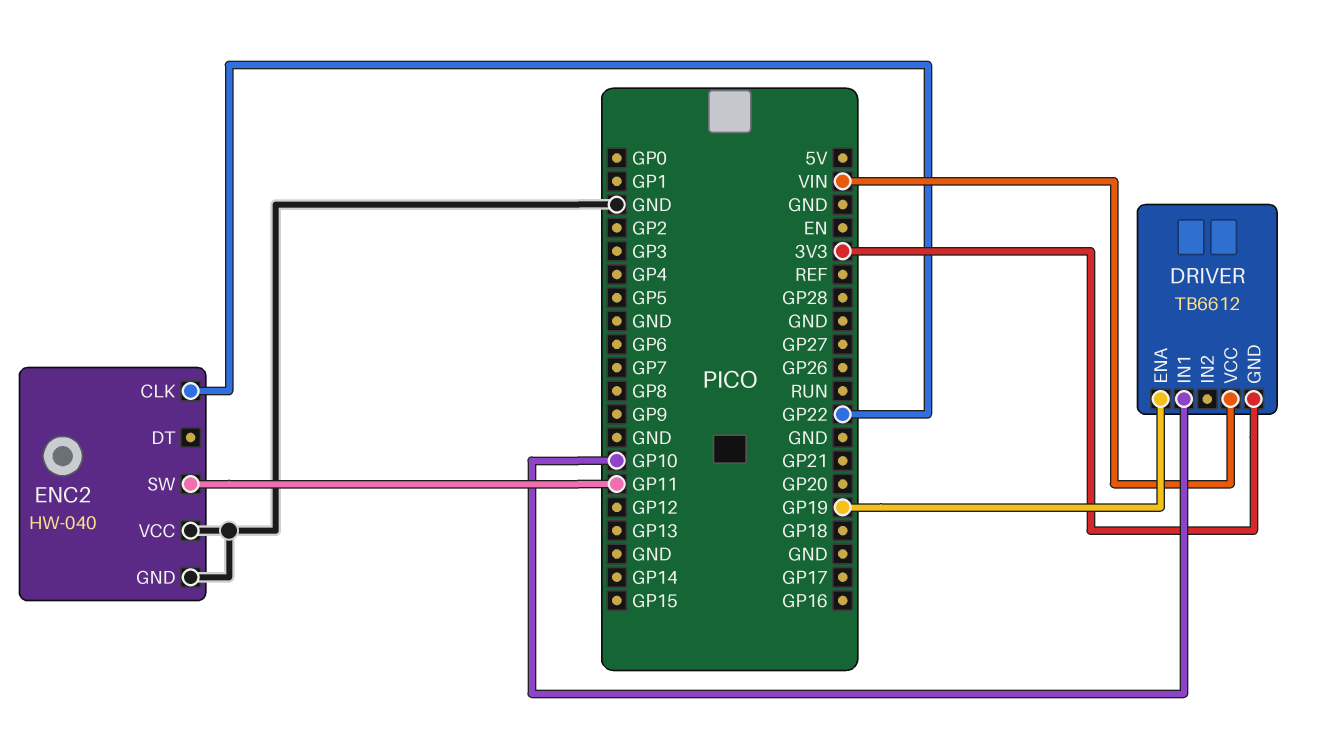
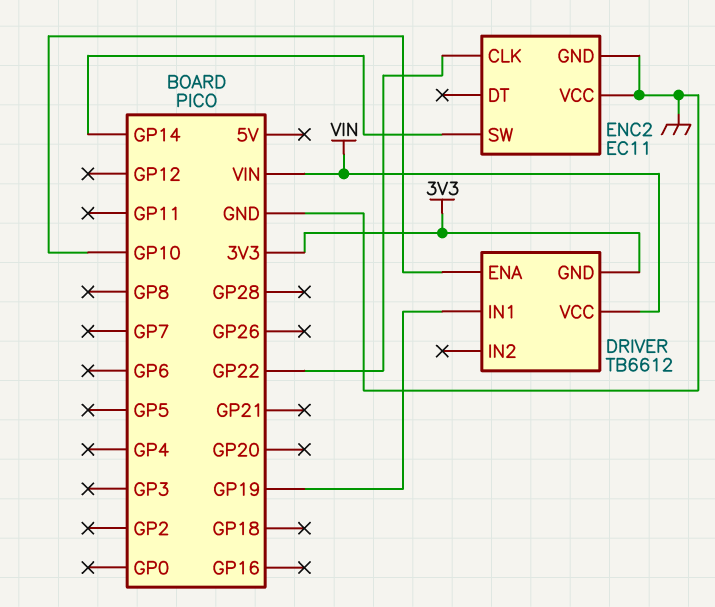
DRIVER pin ENA: GP19 -> GP10
DRIVER pin IN1: GP10 -> GP19
ENC2: HW-040 -> EC11
ENC2 pin SW: GP11 -> GP14

